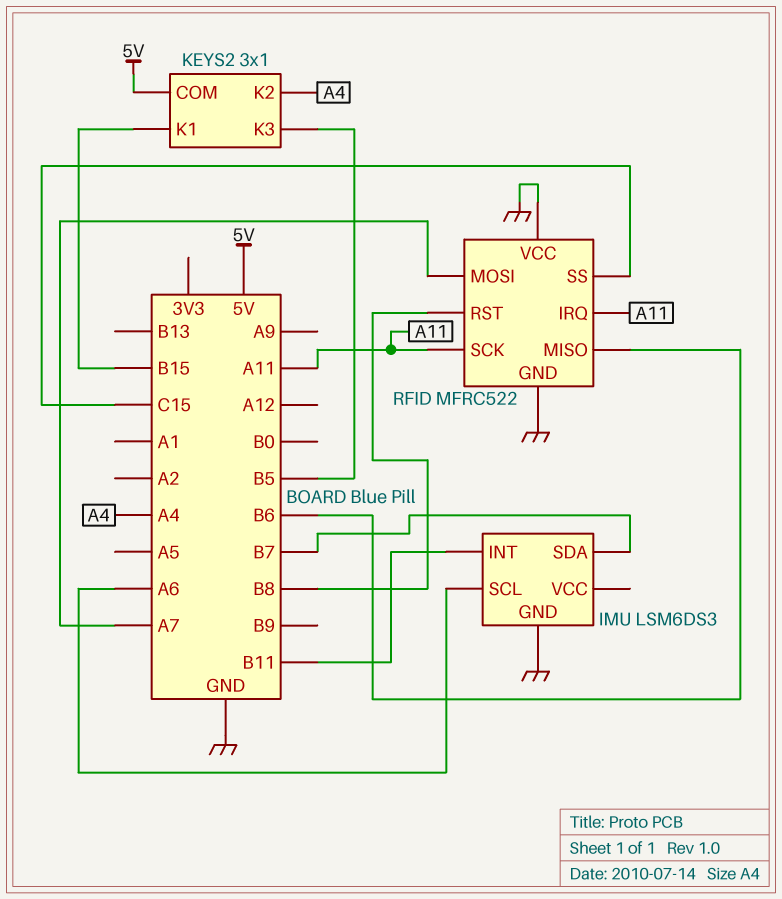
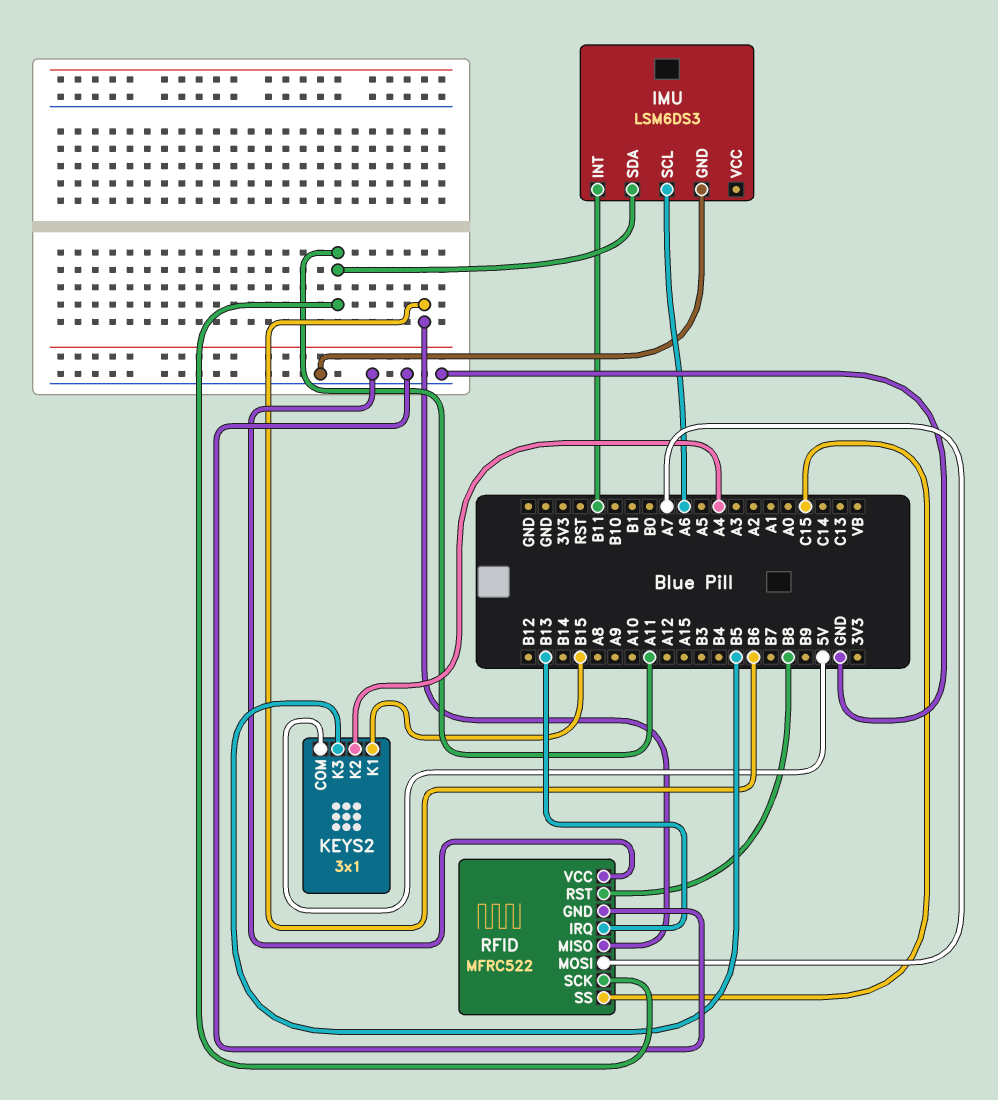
IMU pin SDA: B7 -> A11
RFID pin IRQ: A11 -> B13

